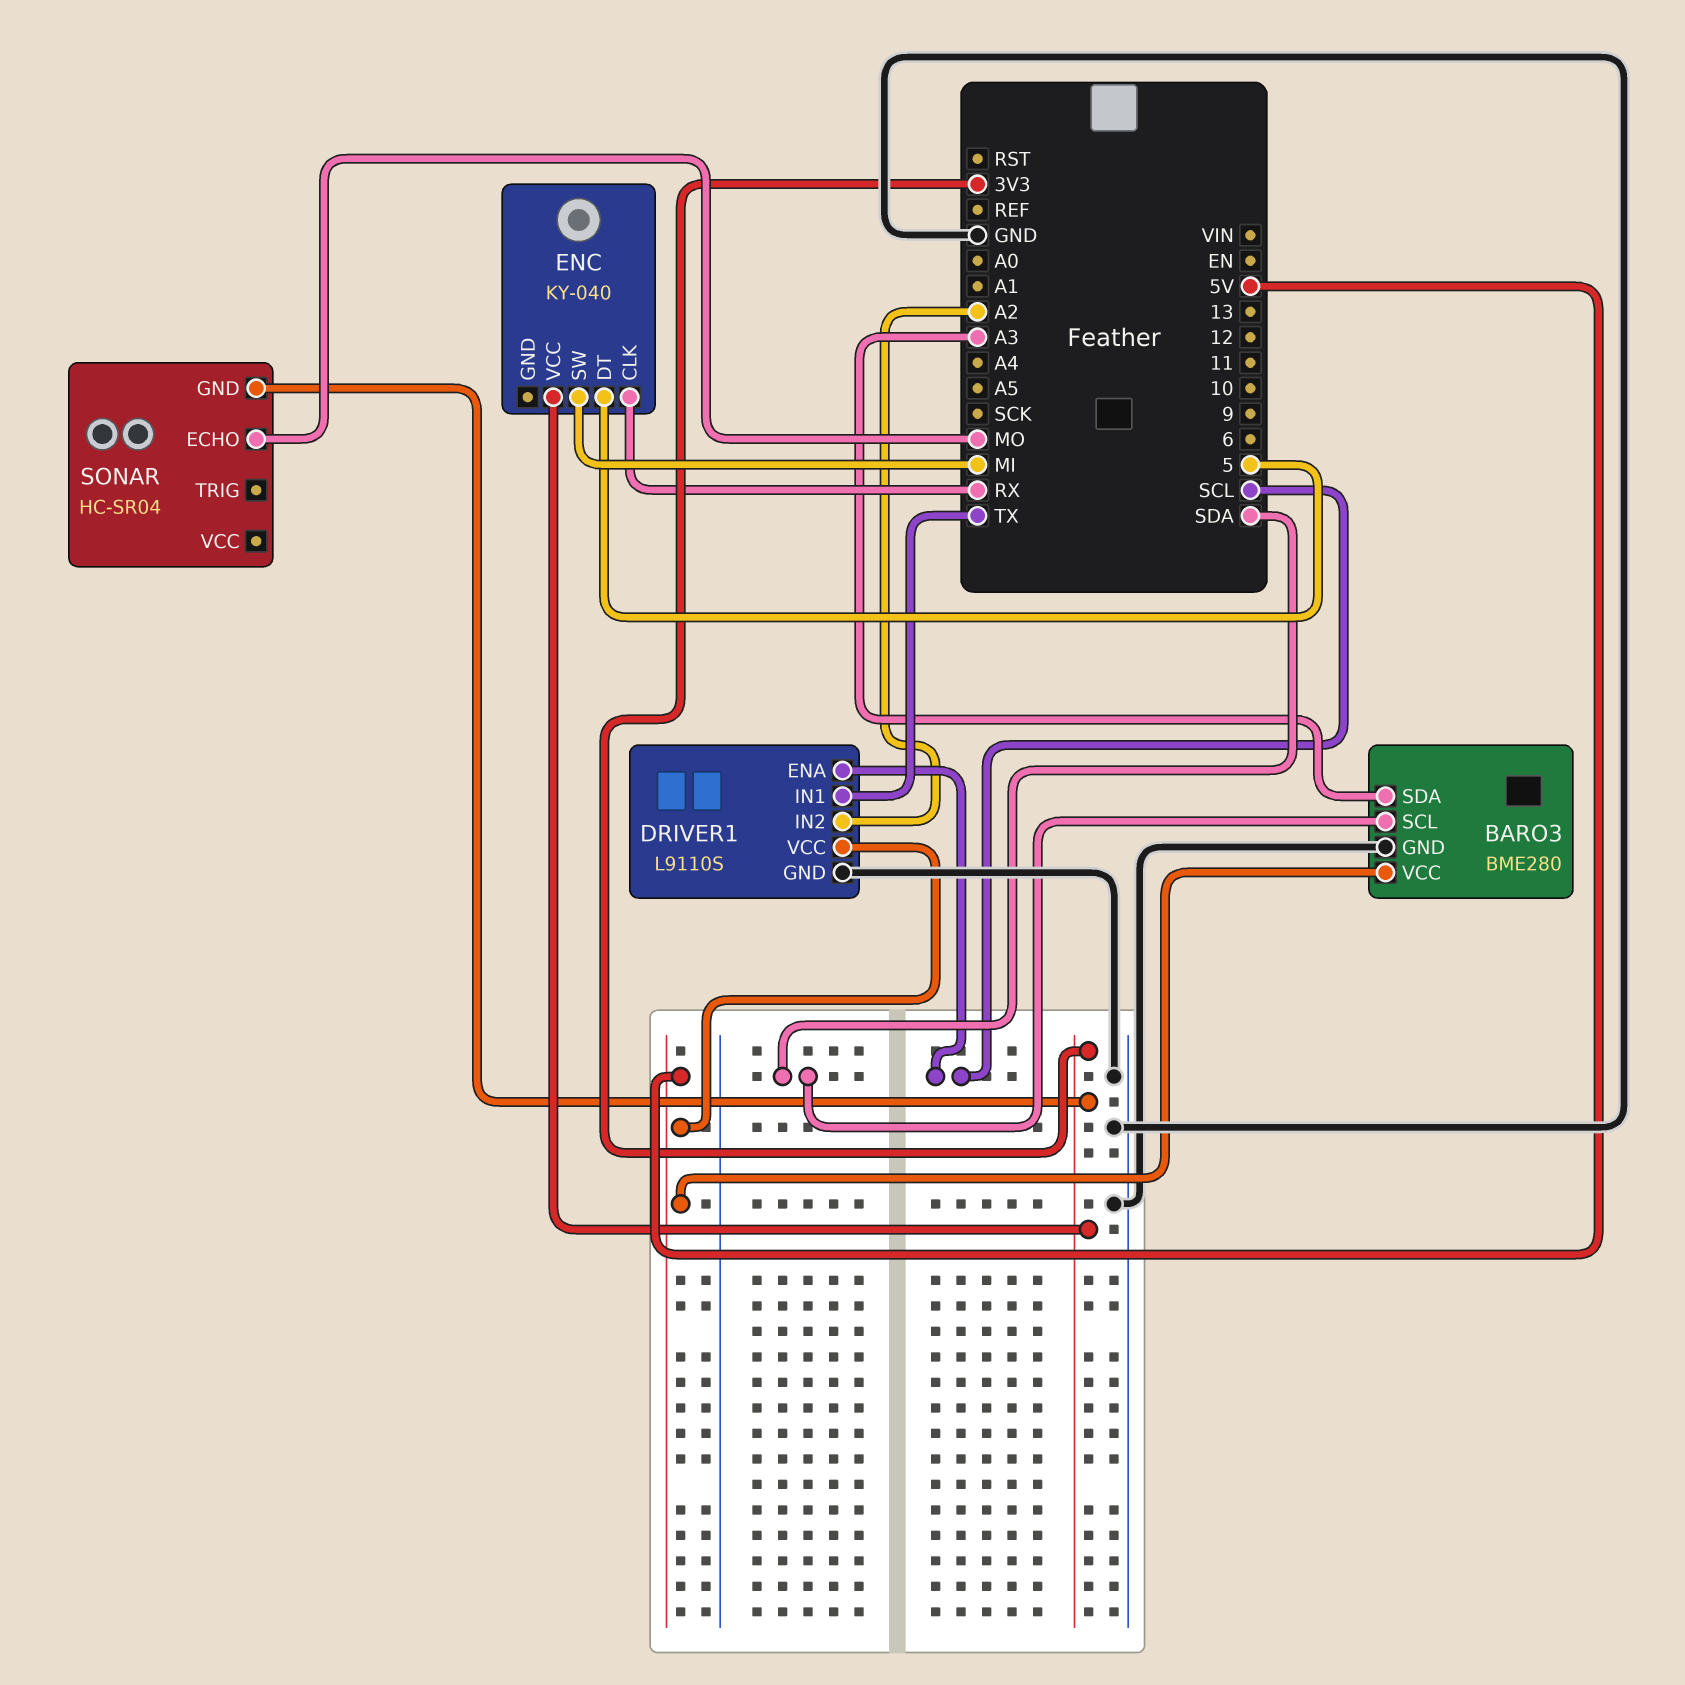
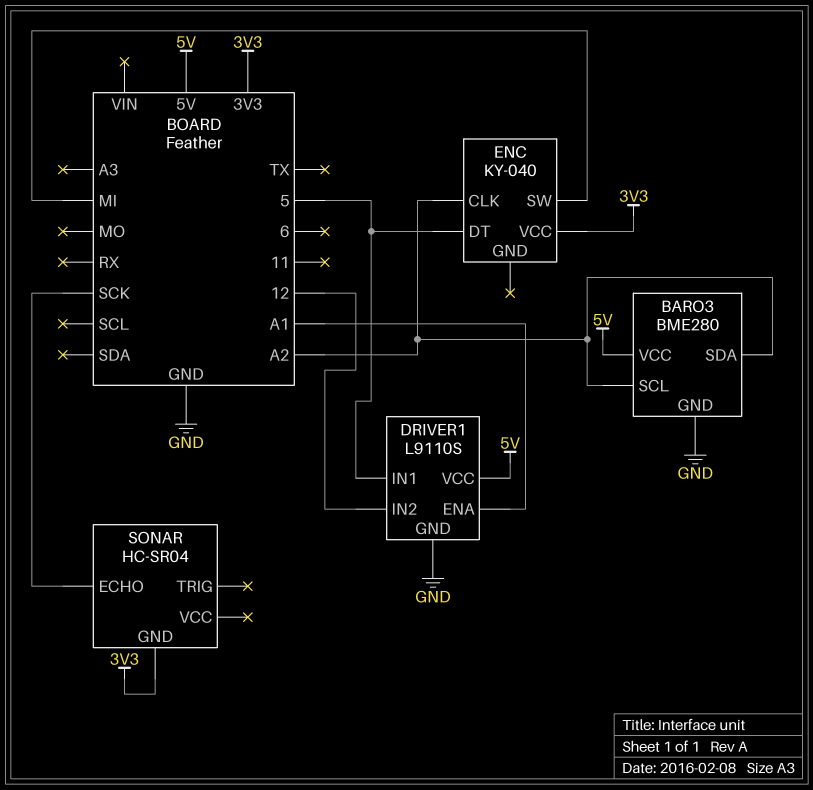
BARO3 pin SCL: SDA -> A2
BARO3 pin SDA: A3 -> A2
DRIVER1 pin ENA: SCL -> A1
DRIVER1 pin IN1: TX -> 5
DRIVER1 pin IN2: A2 -> 12
ENC pin CLK: RX -> A2
SONAR pin ECHO: MO -> SCK

